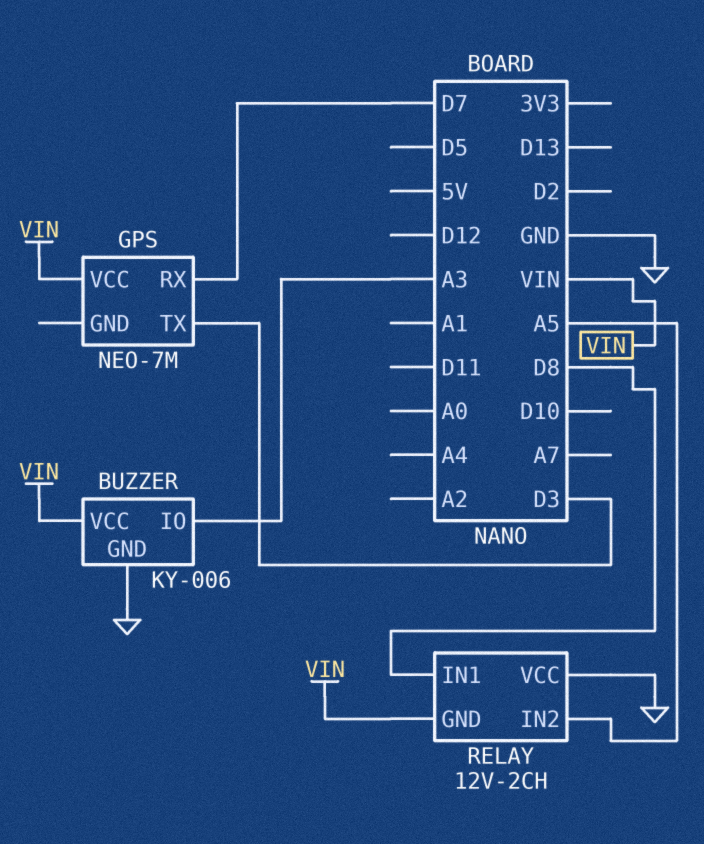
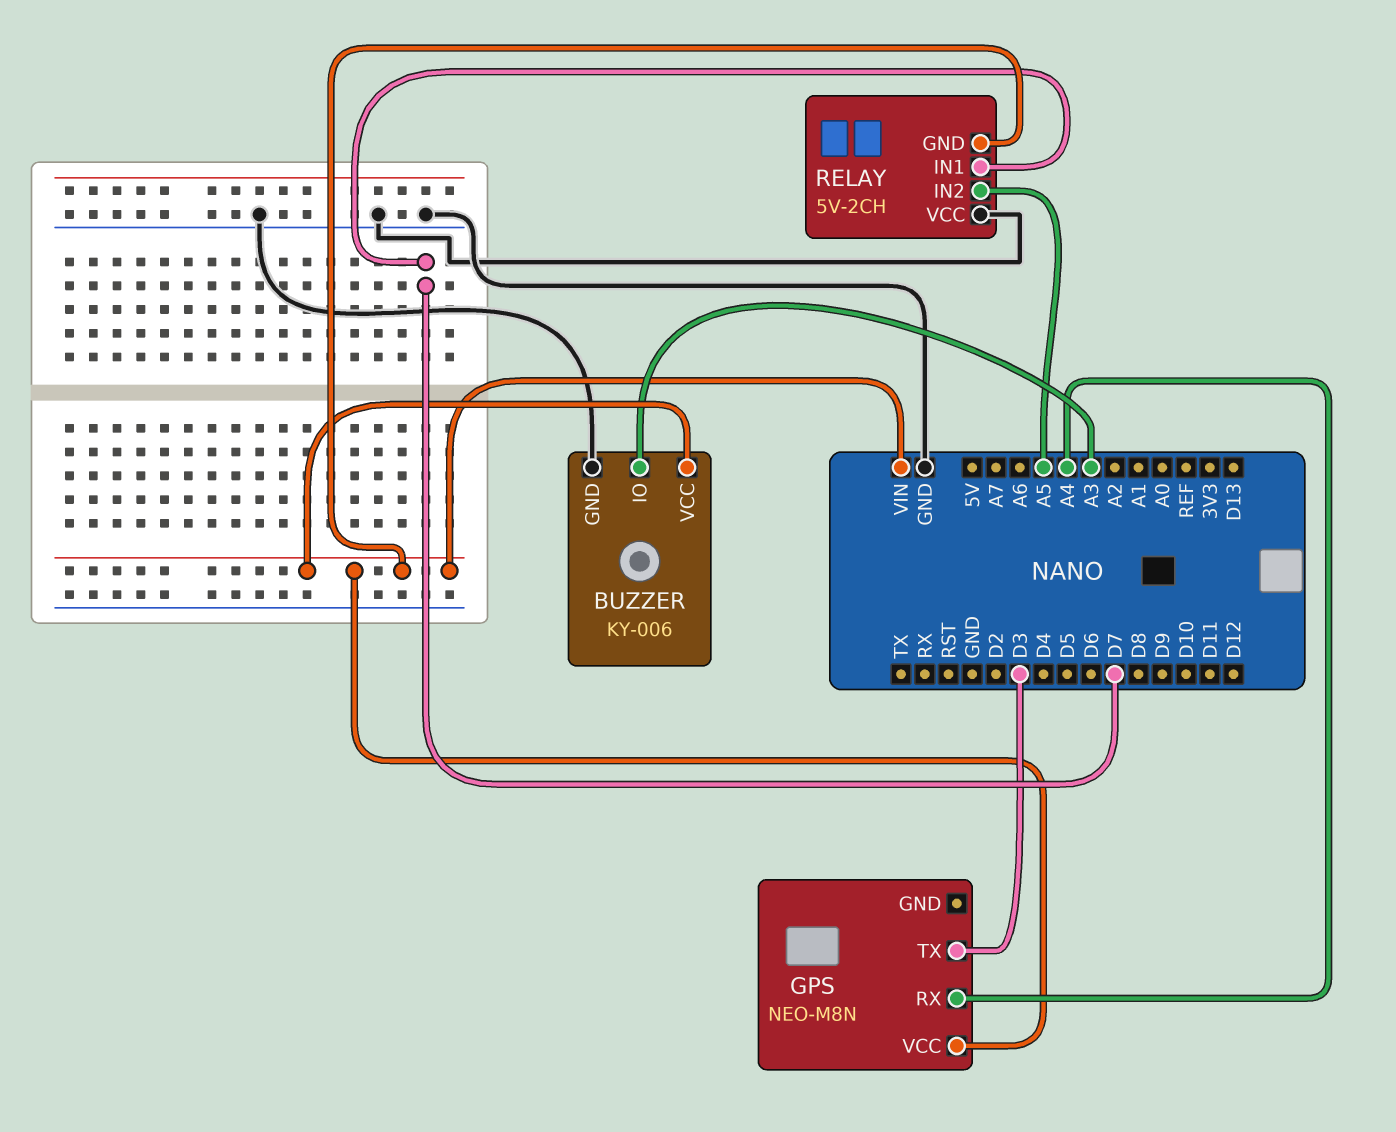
GPS: NEO-7M -> NEO-M8N
GPS pin RX: D7 -> A4
RELAY: 12V-2CH -> 5V-2CH
RELAY pin IN1: D8 -> D7

